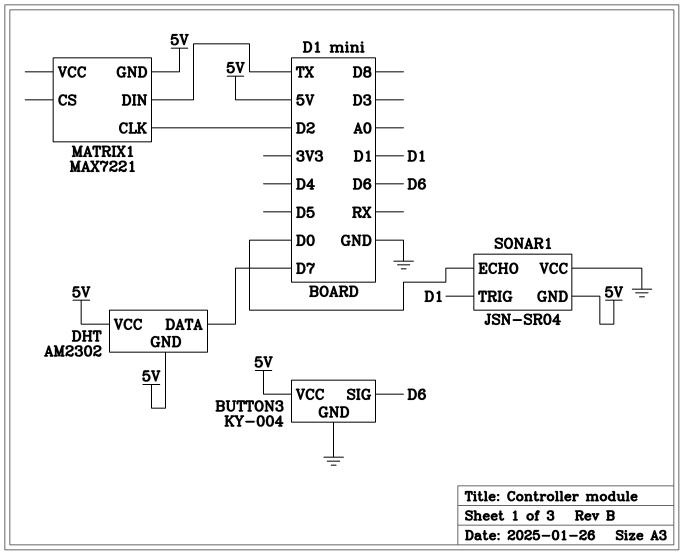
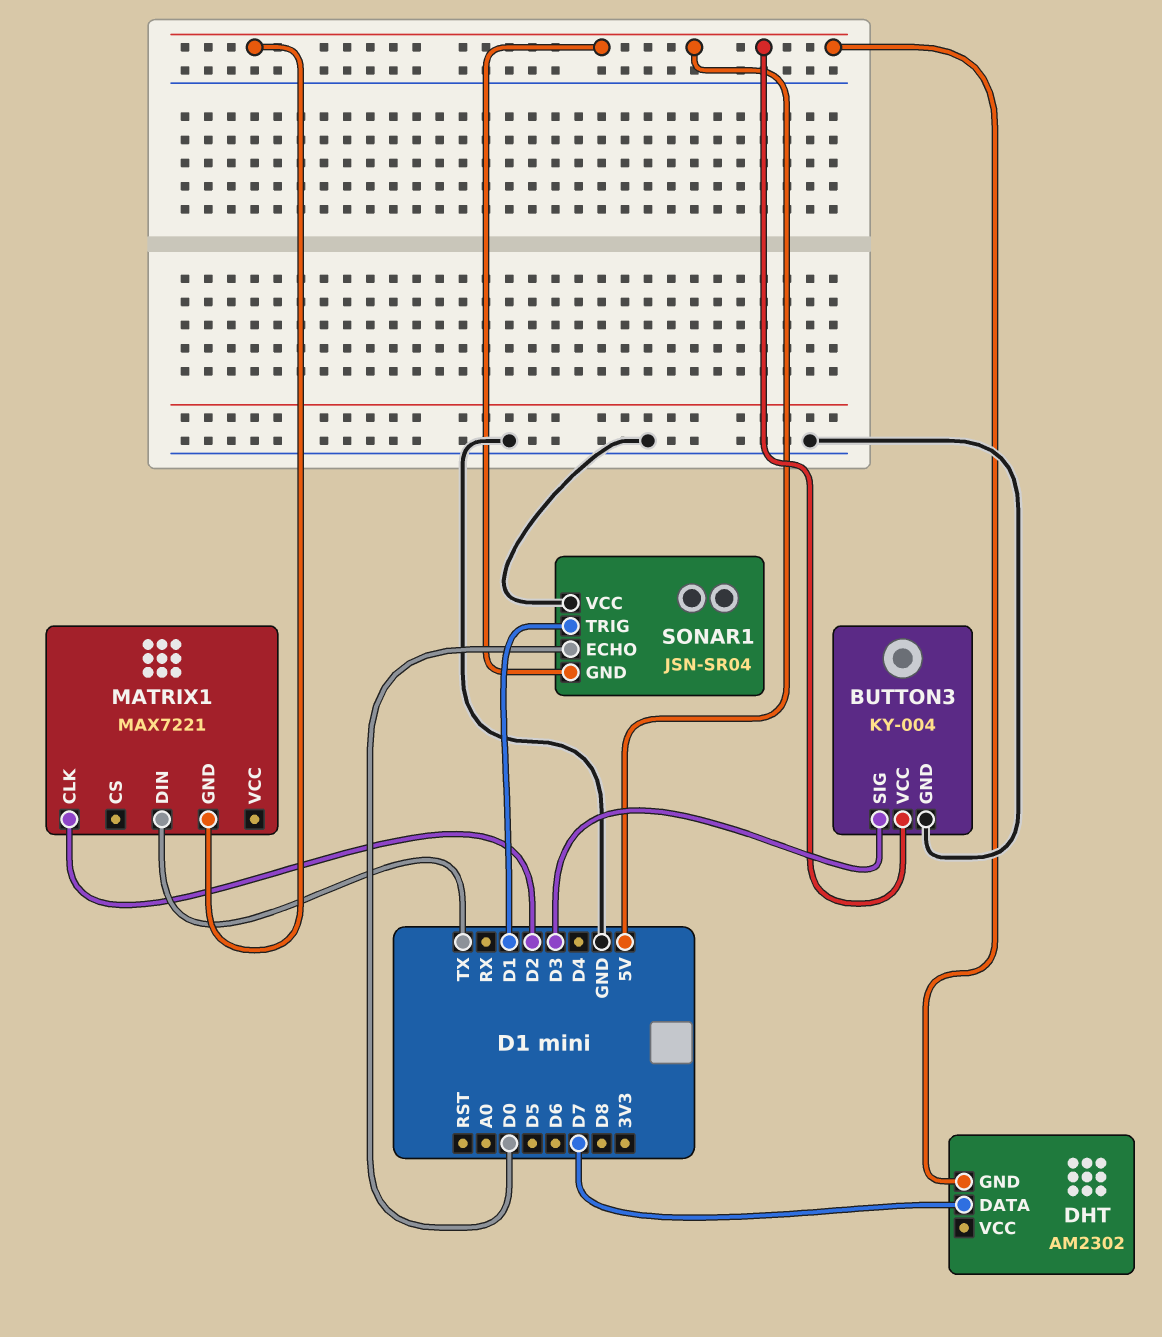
BUTTON3 pin SIG: D6 -> D3
DHT pin VCC: 5V -> none

